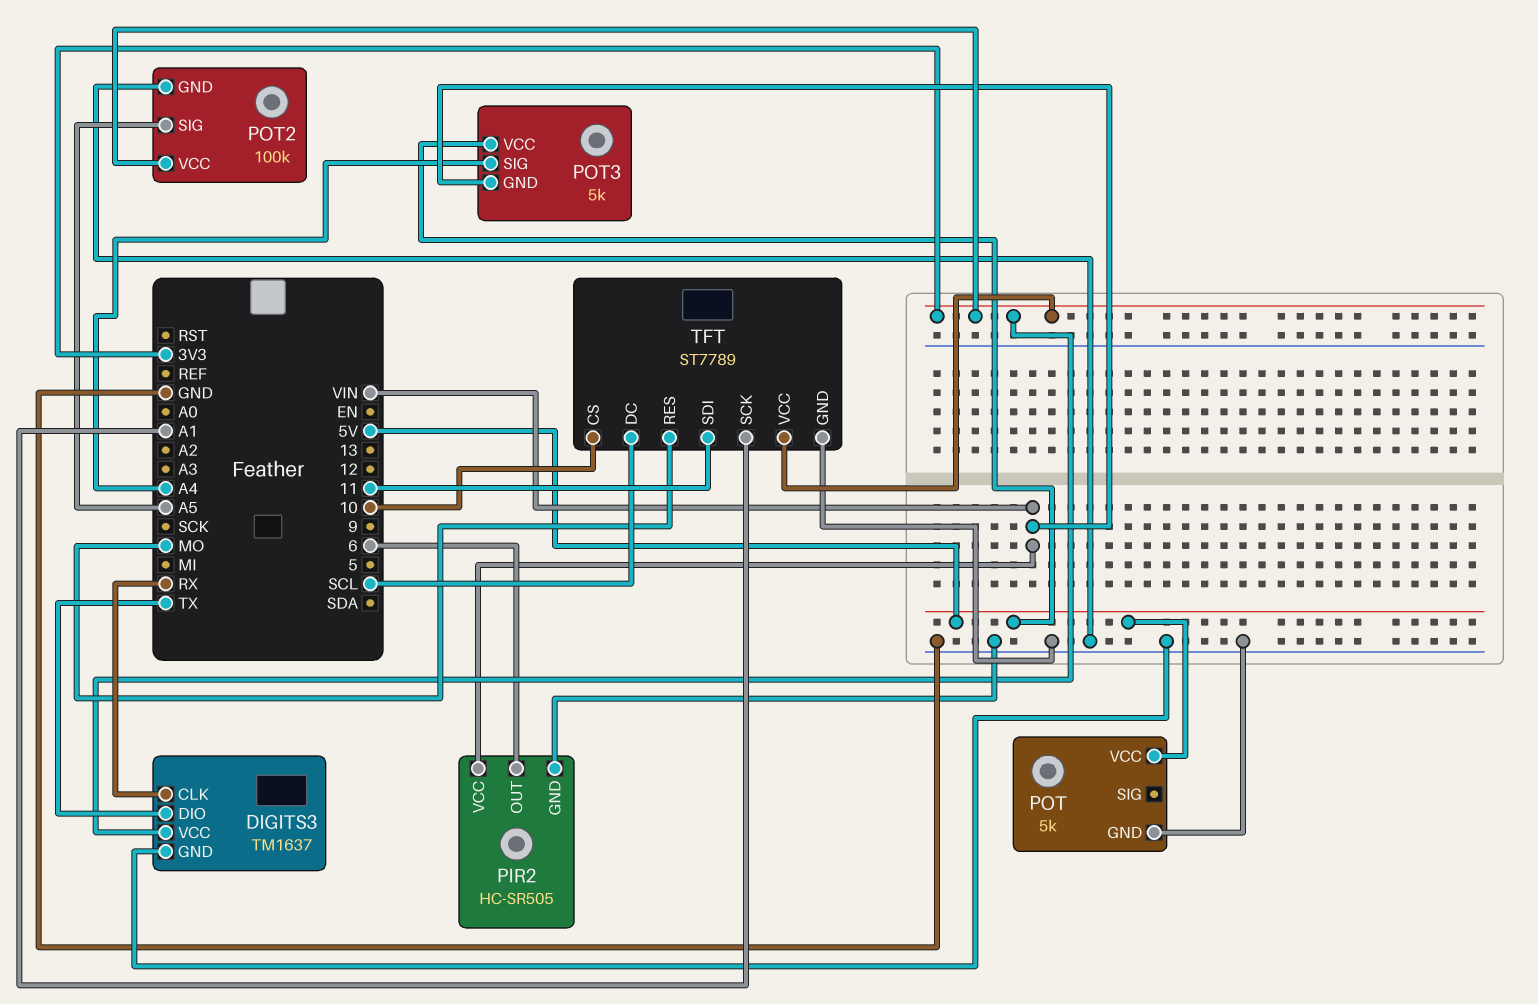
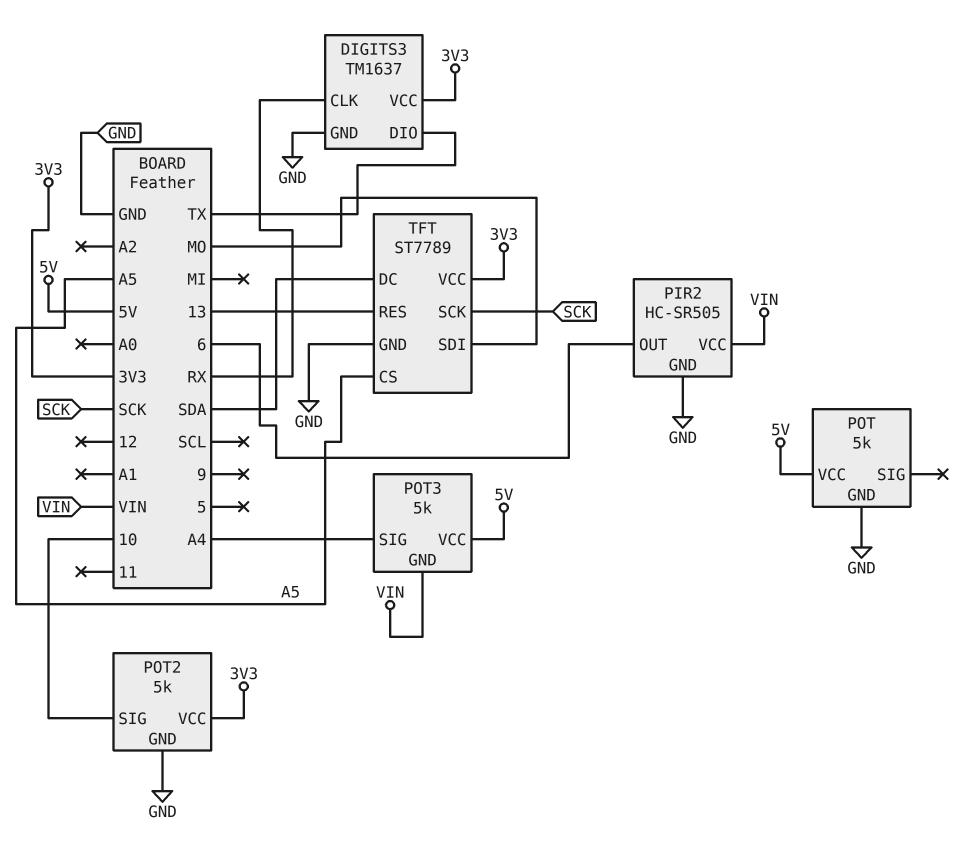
POT2: 100k -> 5k
POT2 pin SIG: A5 -> 10
TFT pin CS: 10 -> A5
TFT pin DC: SCL -> SDA
TFT pin RES: MO -> 13
TFT pin SCK: A1 -> SCK
TFT pin SDI: 11 -> MO

